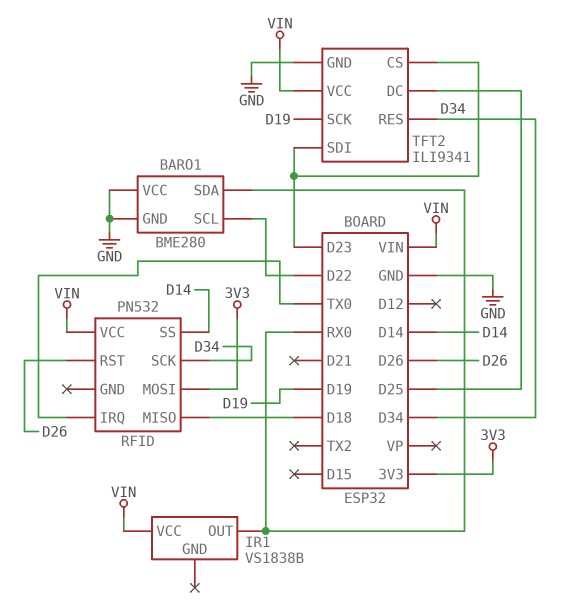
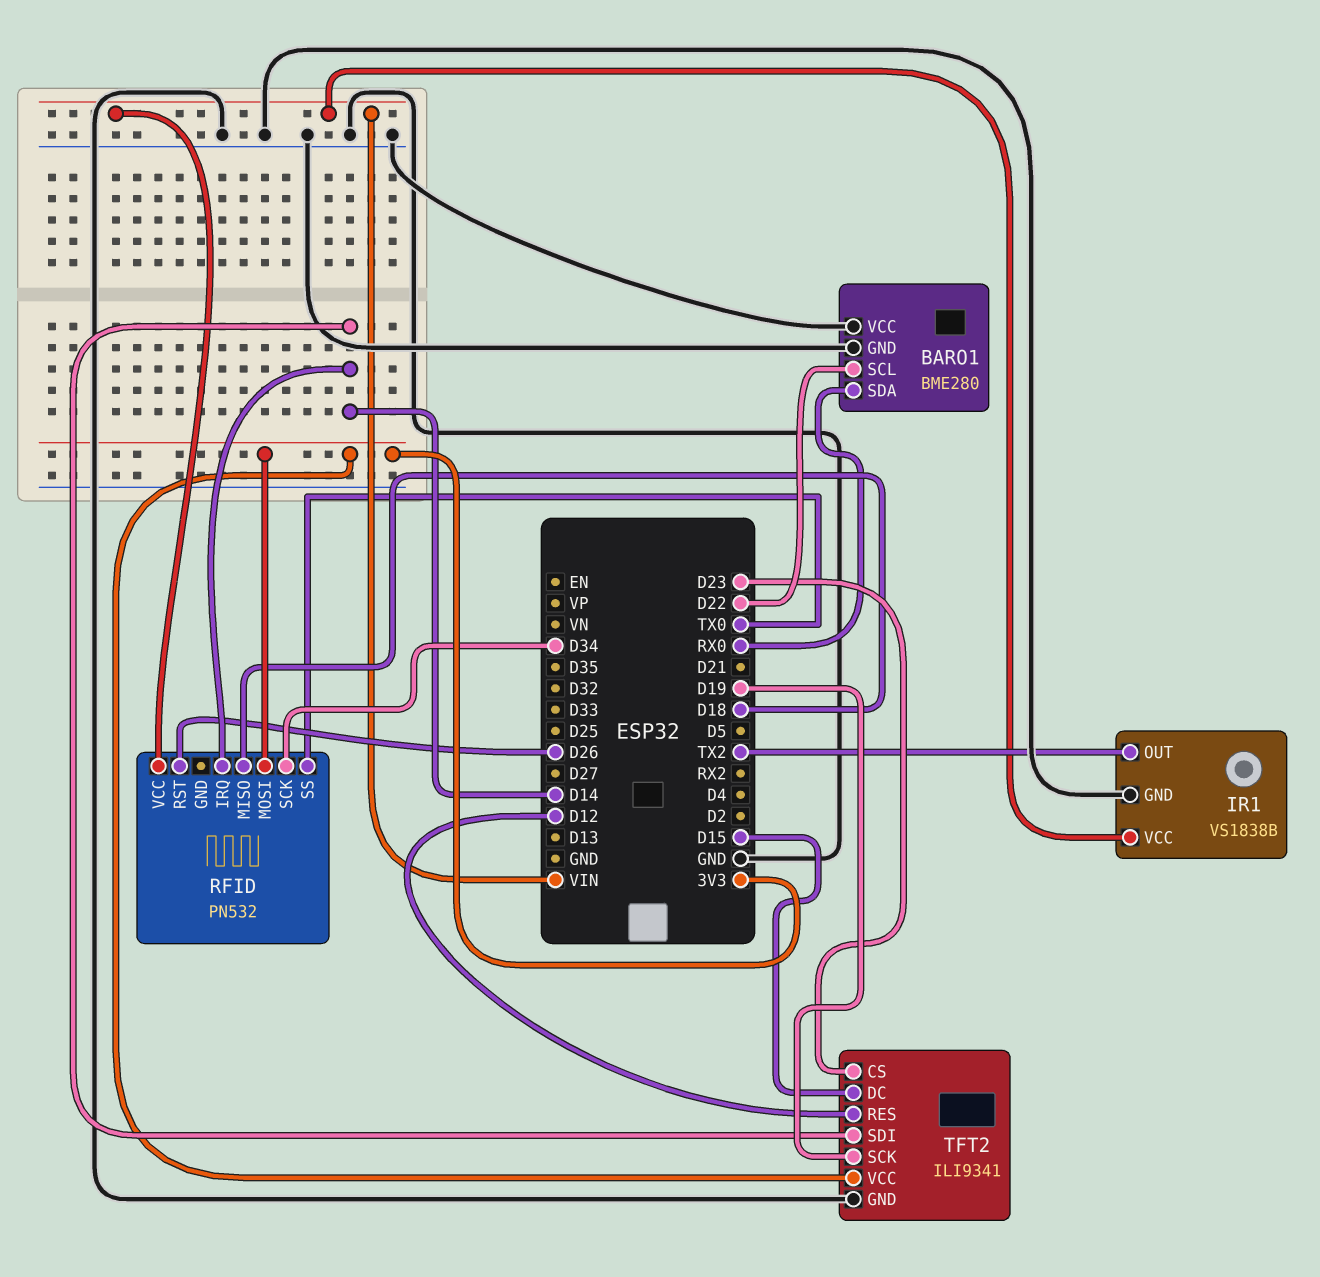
IR1 pin GND: none -> GND
IR1 pin OUT: RX0 -> TX2
RFID pin IRQ: TX0 -> D14
RFID pin SS: D14 -> TX0
TFT2 pin DC: D25 -> D15
TFT2 pin RES: D34 -> D12
TFT2 pin SDI: D23 -> D14
TFT2 pin VCC: VIN -> 3V3

